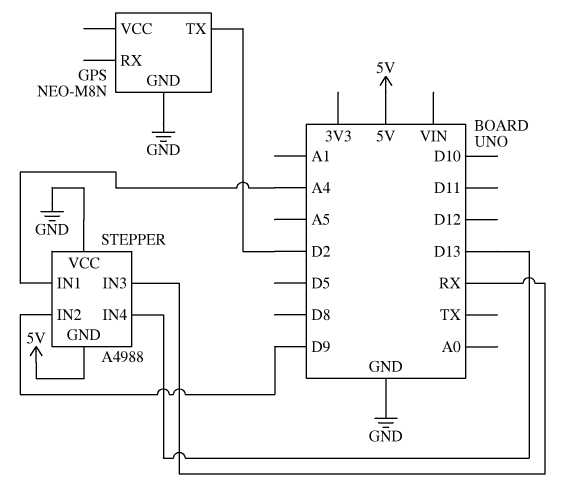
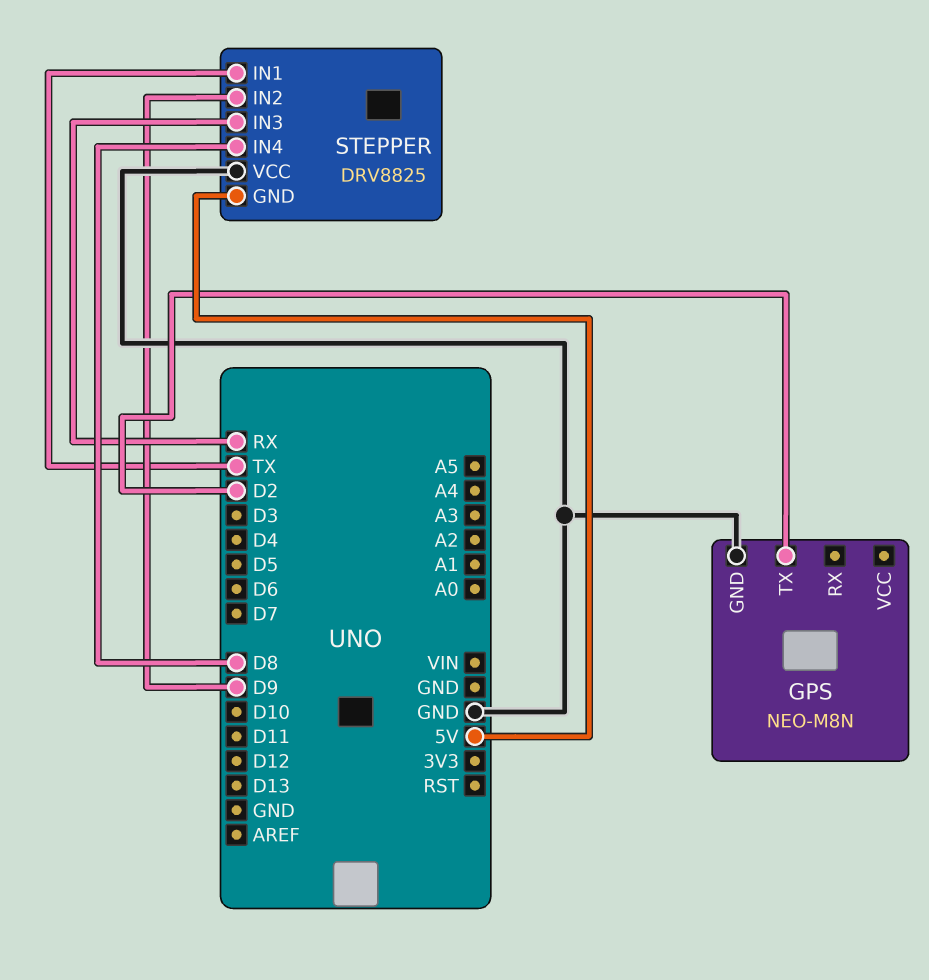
STEPPER: A4988 -> DRV8825
STEPPER pin IN1: A4 -> TX
STEPPER pin IN4: D13 -> D8

